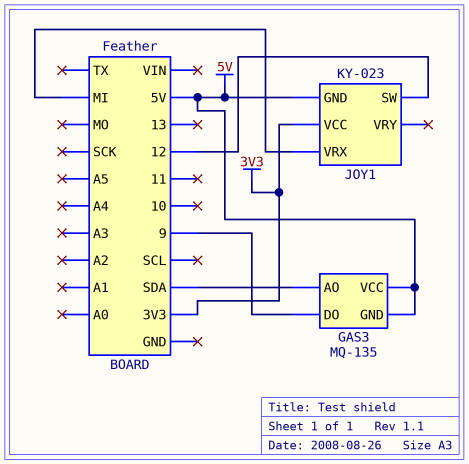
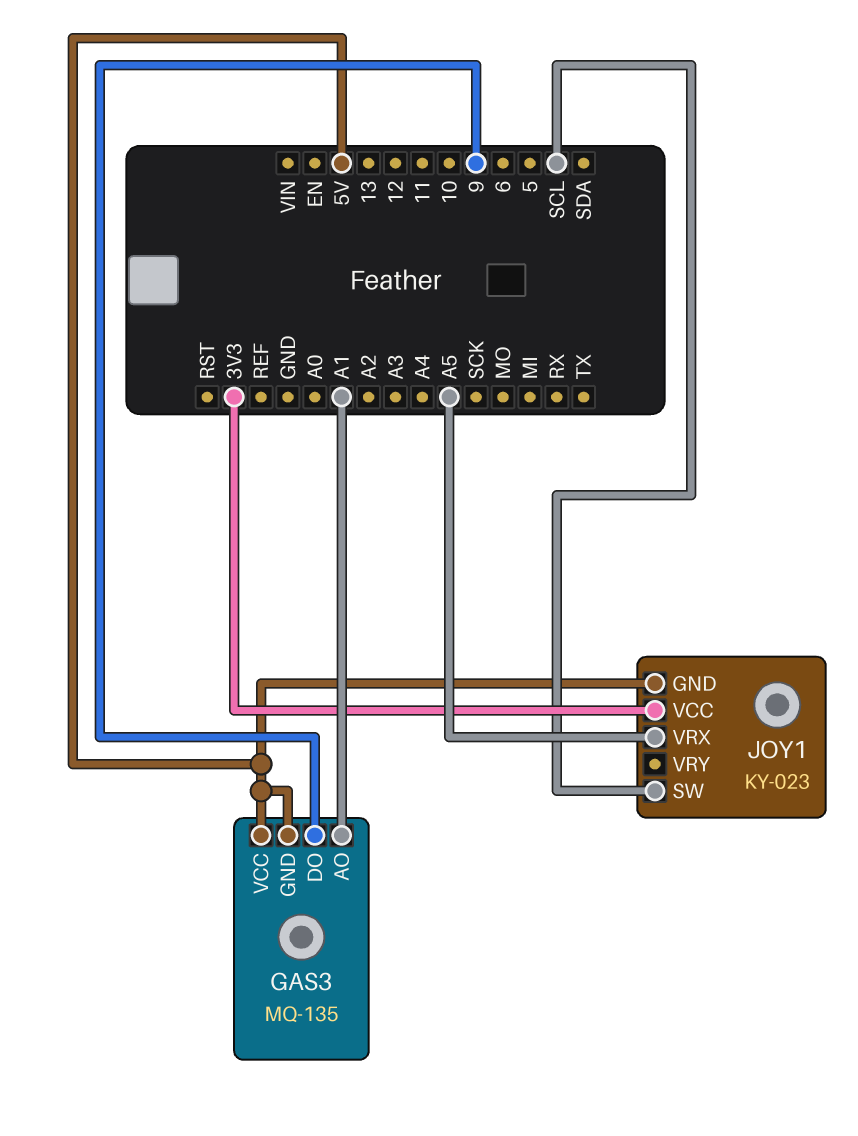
GAS3 pin AO: SDA -> A1
JOY1 pin SW: 12 -> SCL
JOY1 pin VRX: MI -> A5

